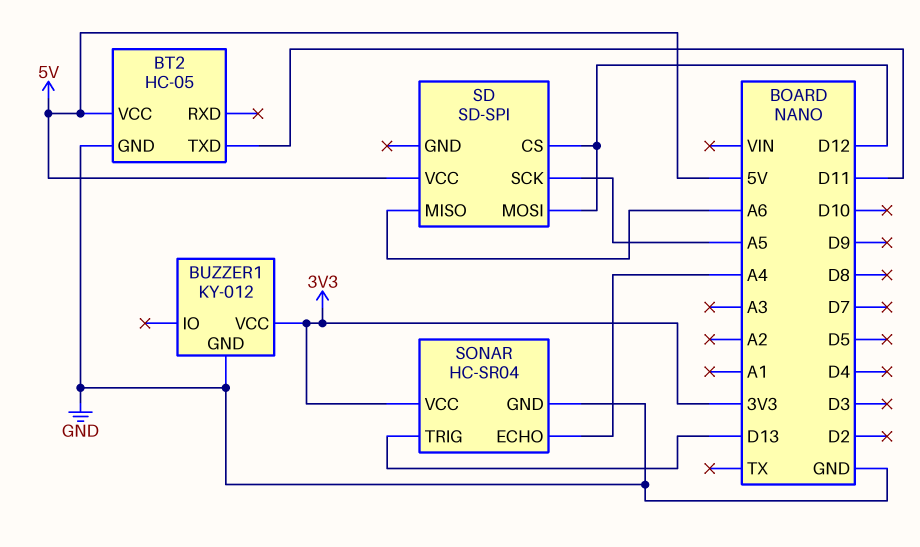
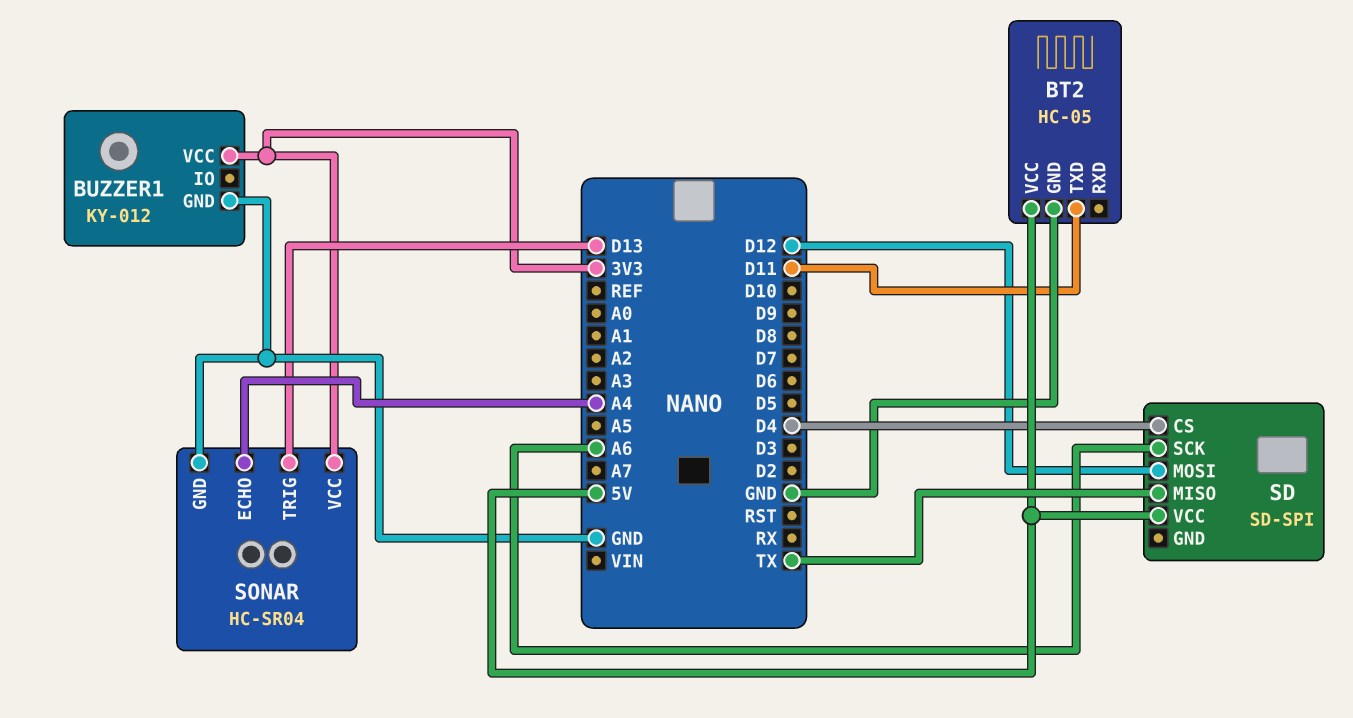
SD pin CS: D12 -> D4
SD pin MISO: A6 -> TX
SD pin SCK: A5 -> A6

